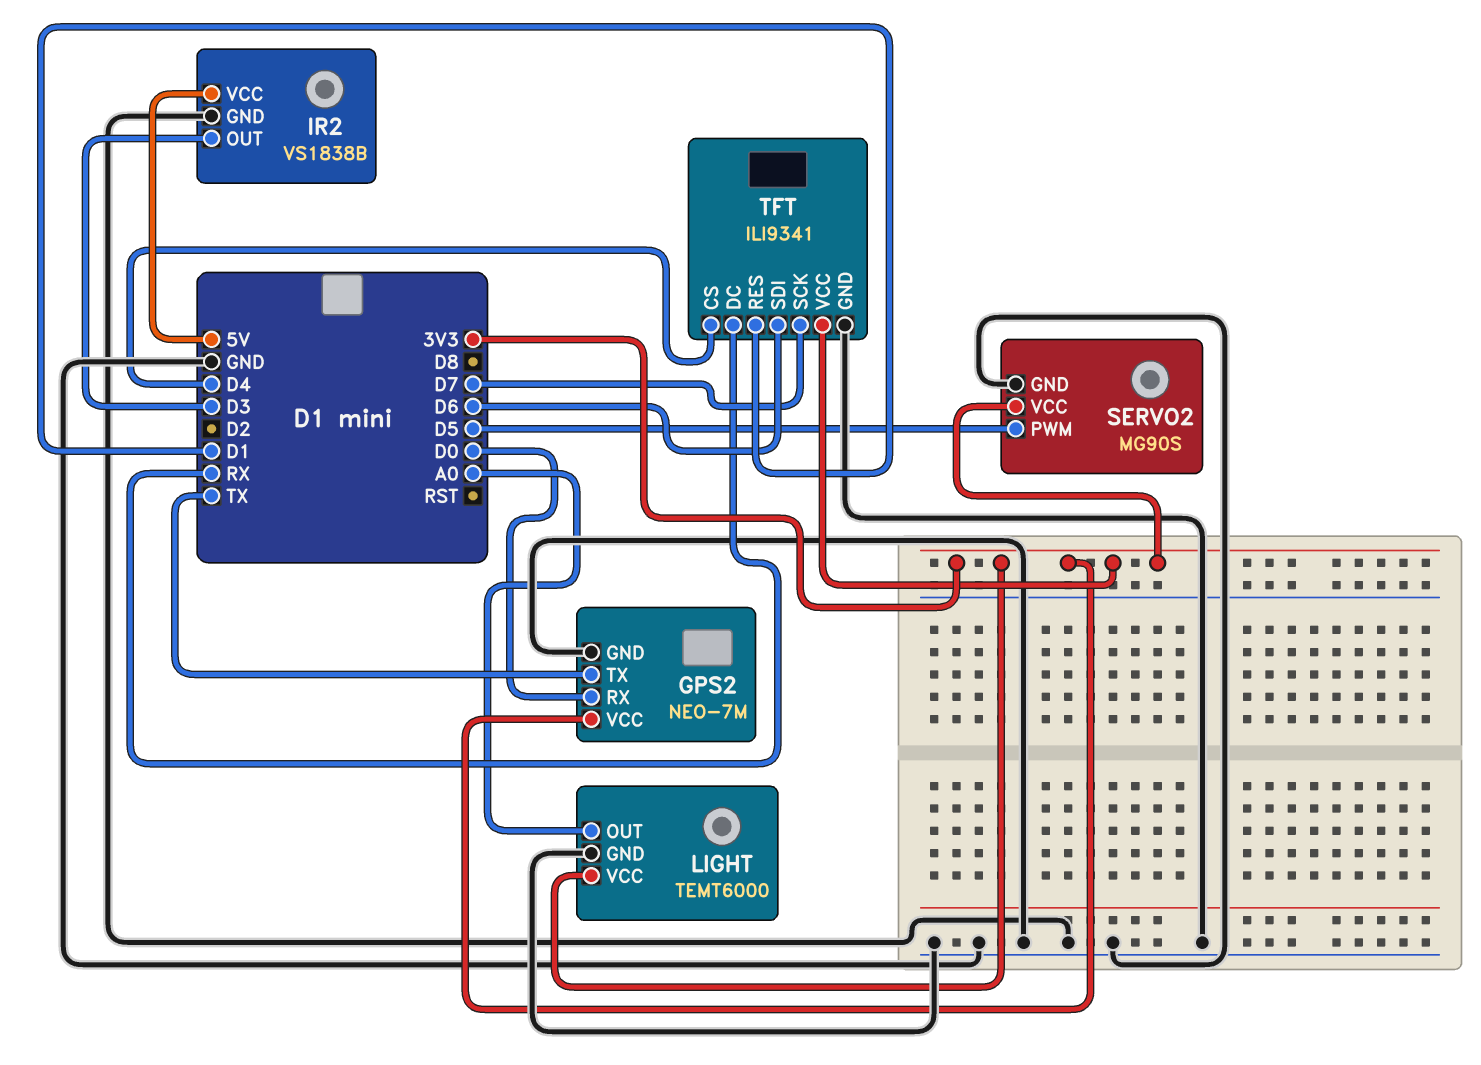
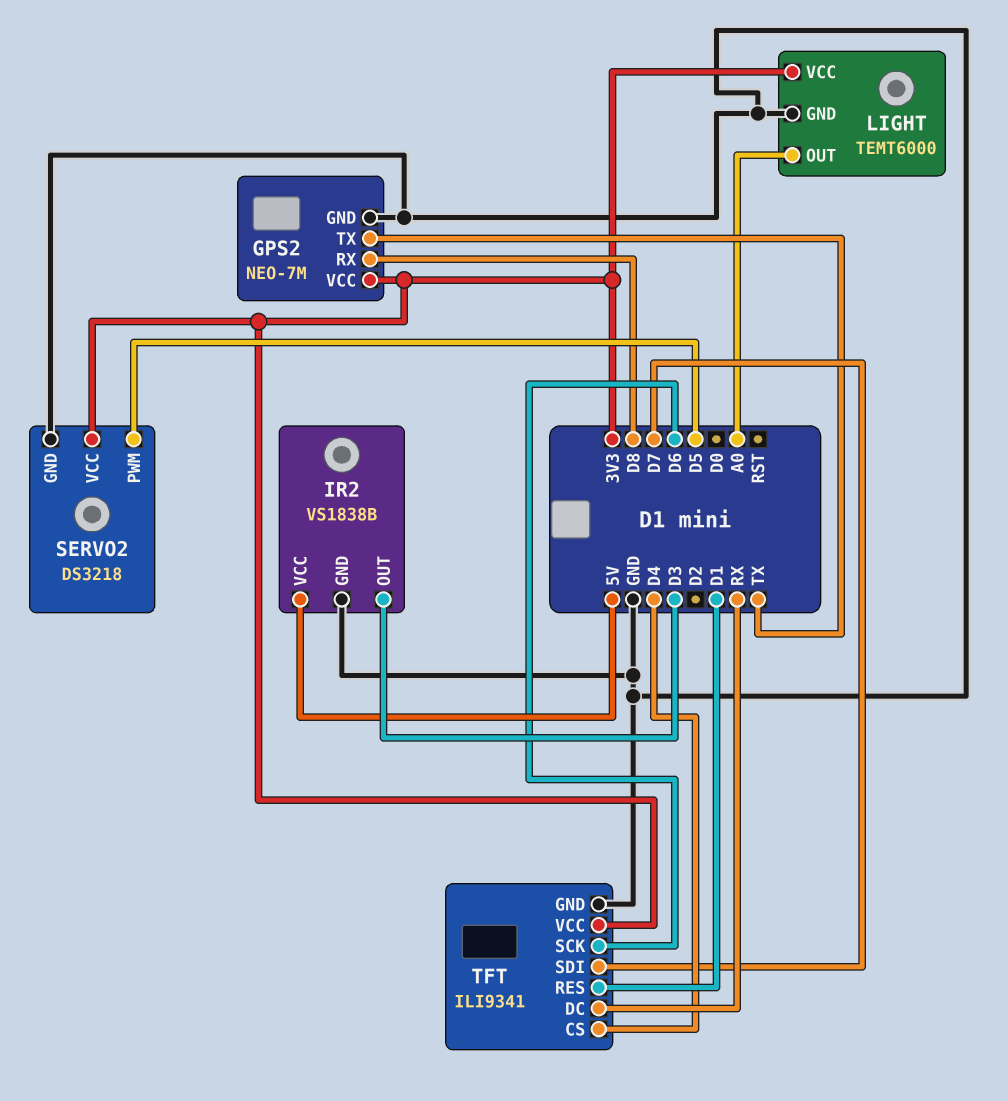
GPS2 pin RX: D0 -> D8
SERVO2: MG90S -> DS3218
TFT pin SCK: D7 -> D6
TFT pin SDI: D6 -> D7

